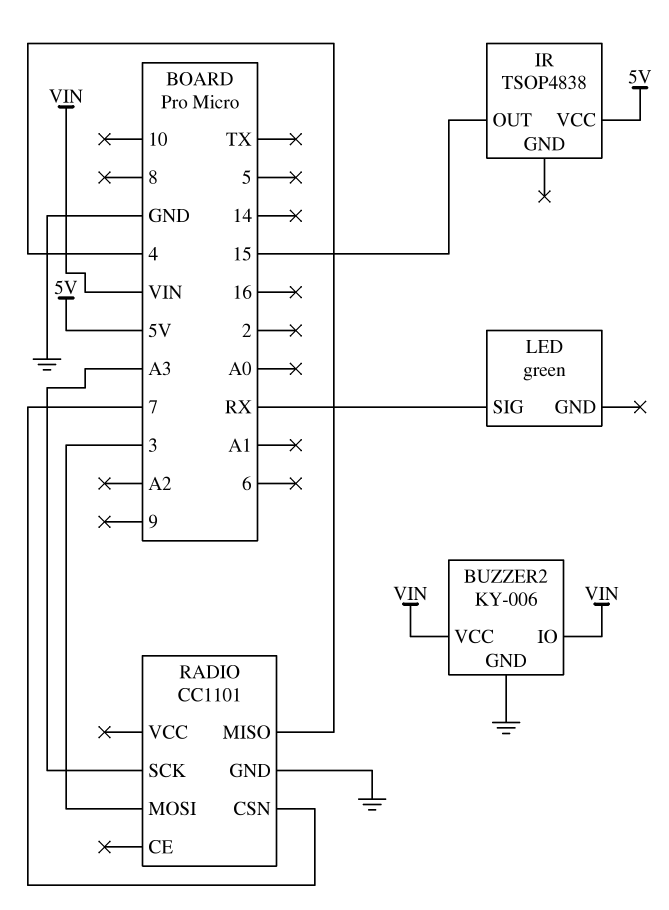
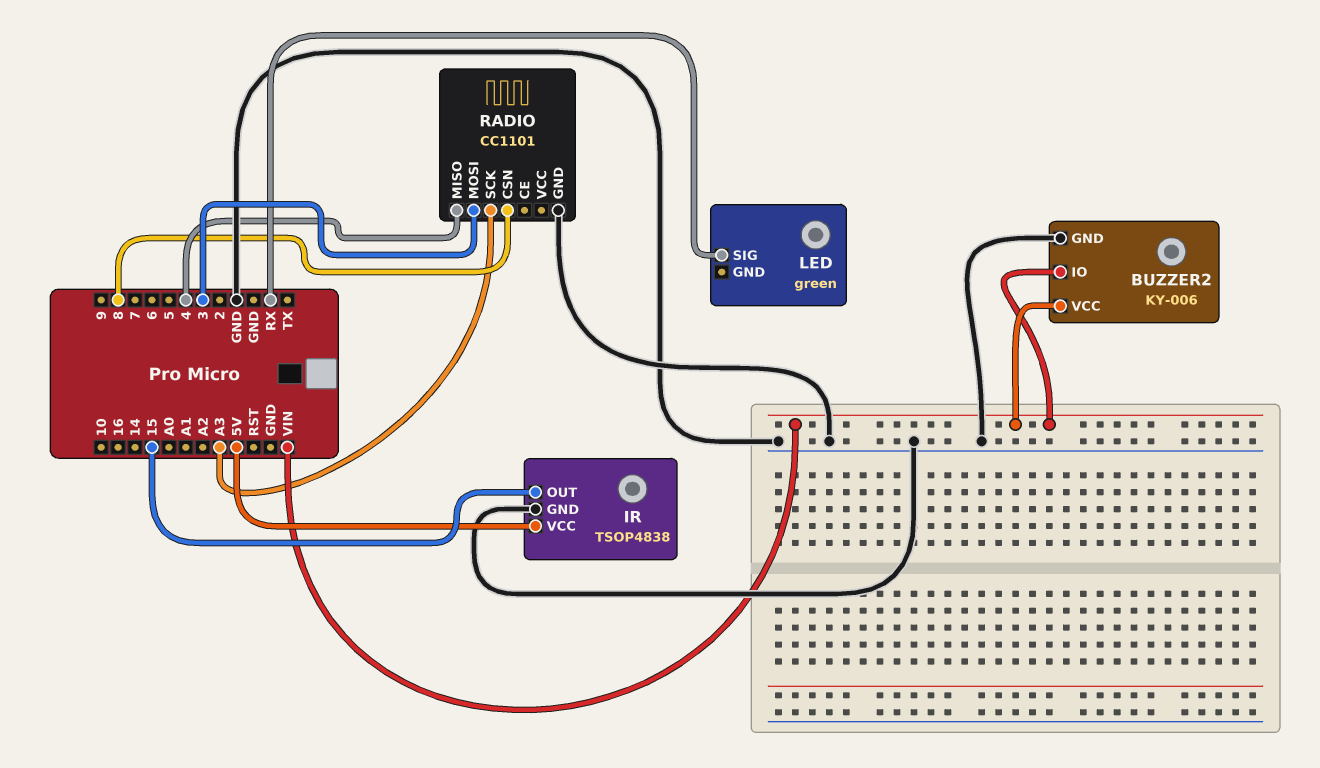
IR pin GND: none -> GND
RADIO pin CSN: 7 -> 8

